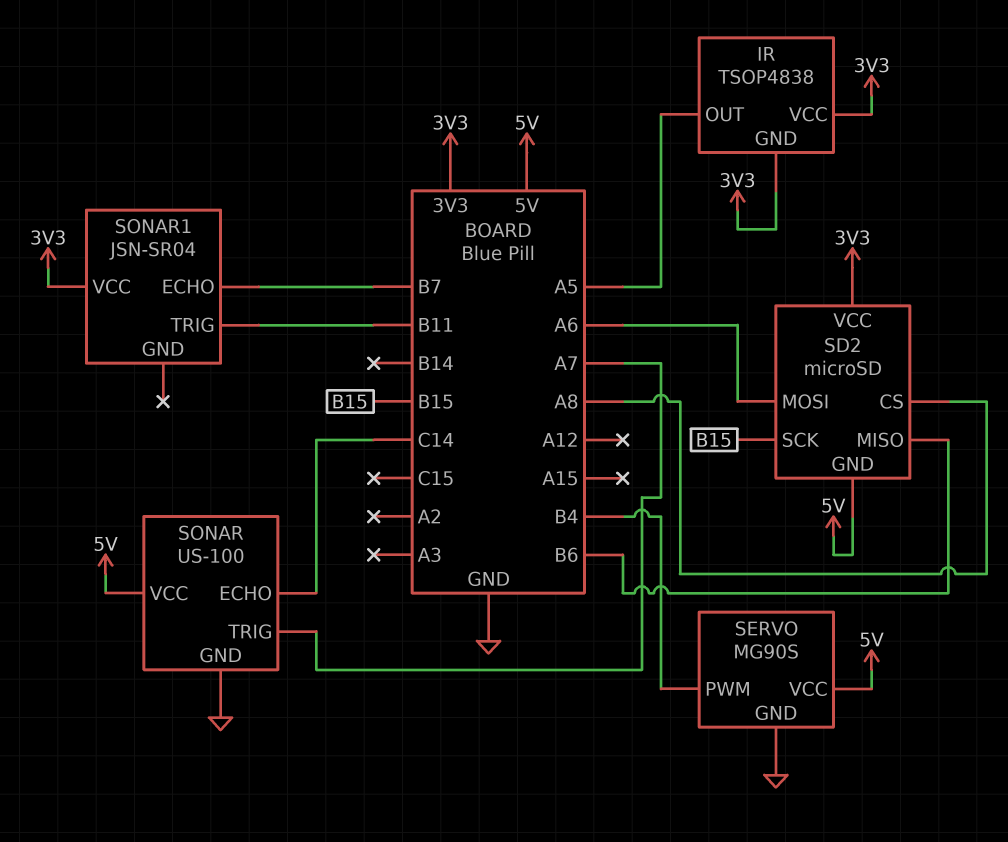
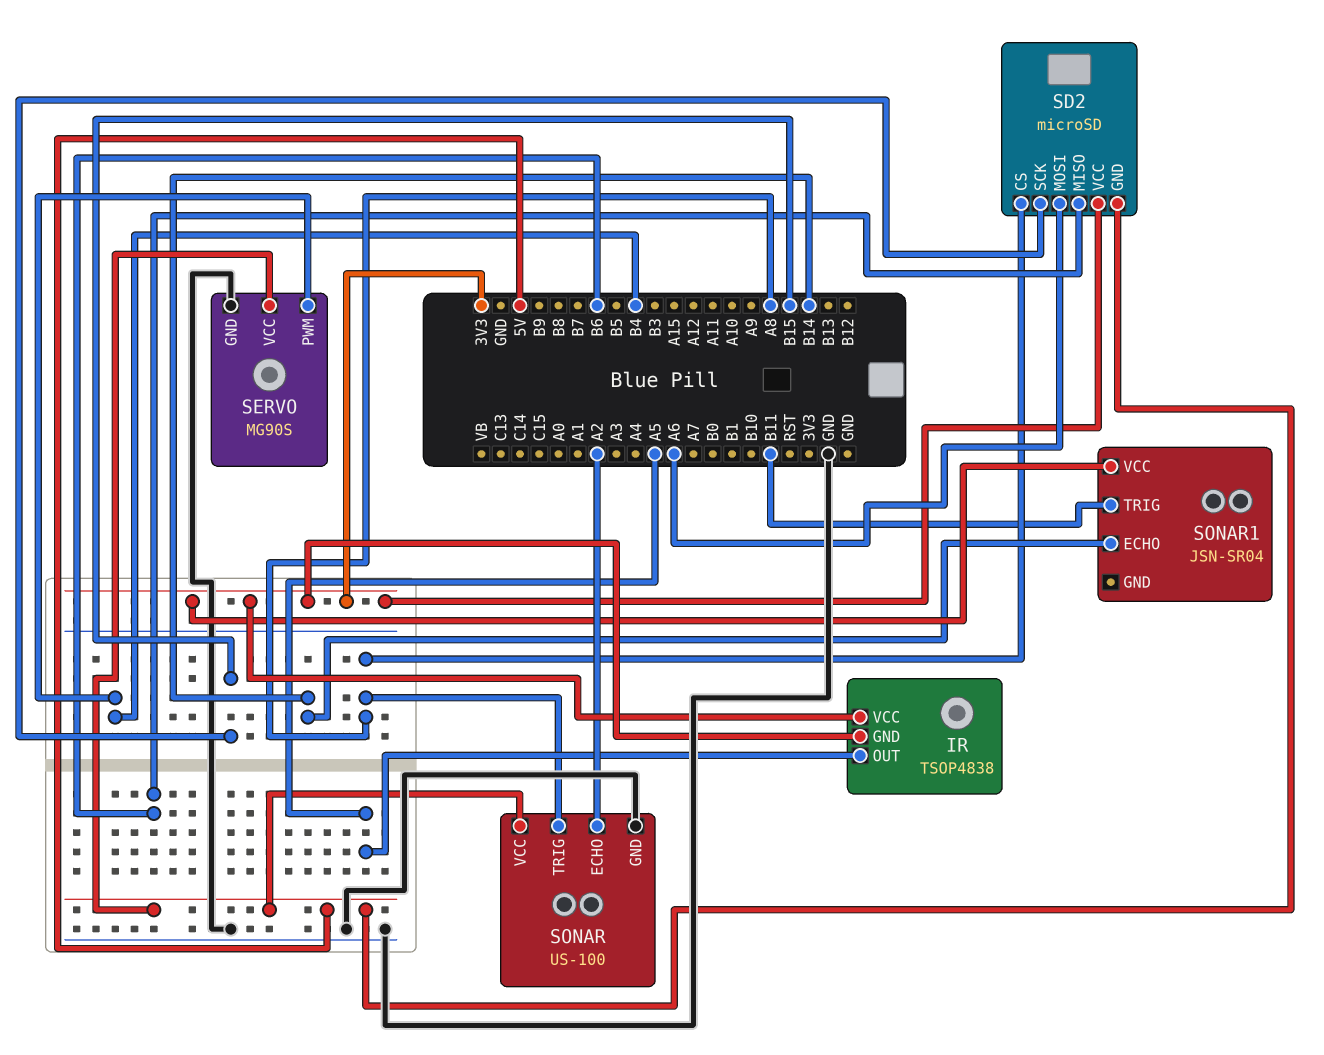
SONAR pin ECHO: C14 -> A2
SONAR pin TRIG: A7 -> A8
SONAR1 pin ECHO: B7 -> B14

